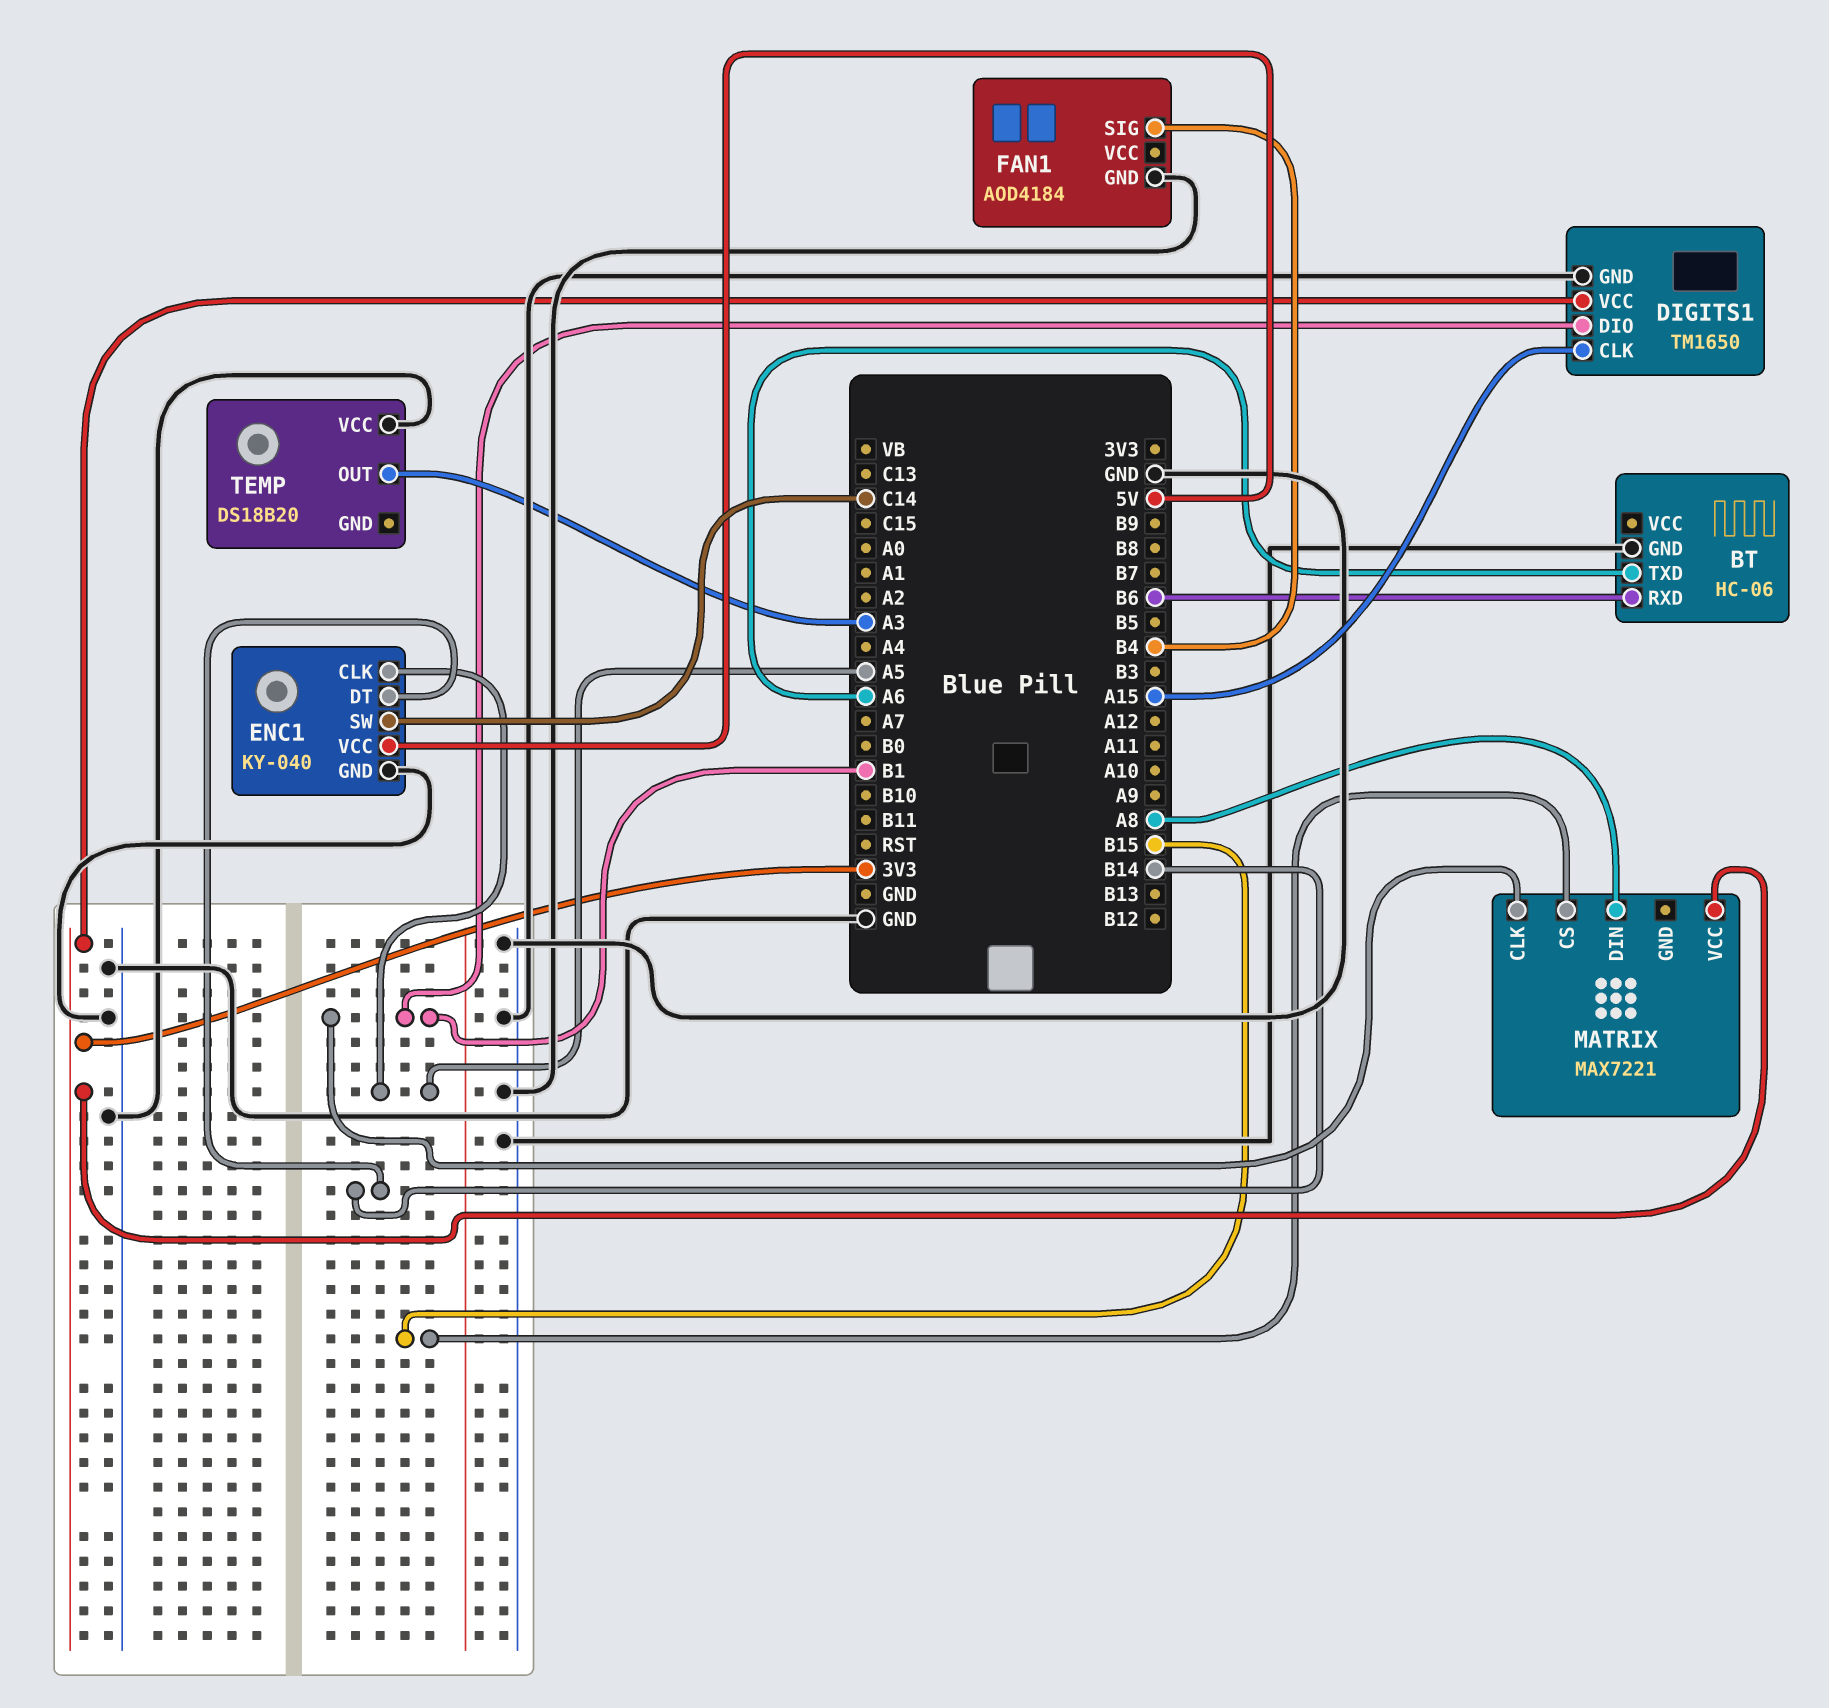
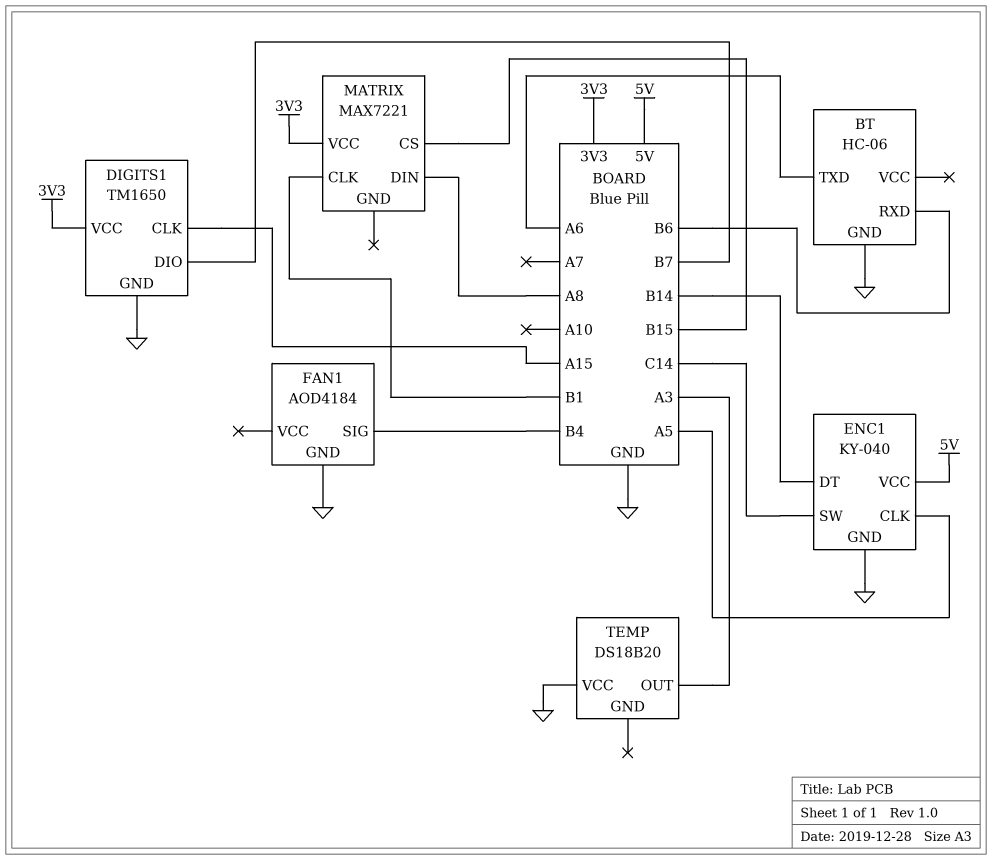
DIGITS1 pin DIO: B1 -> B7

